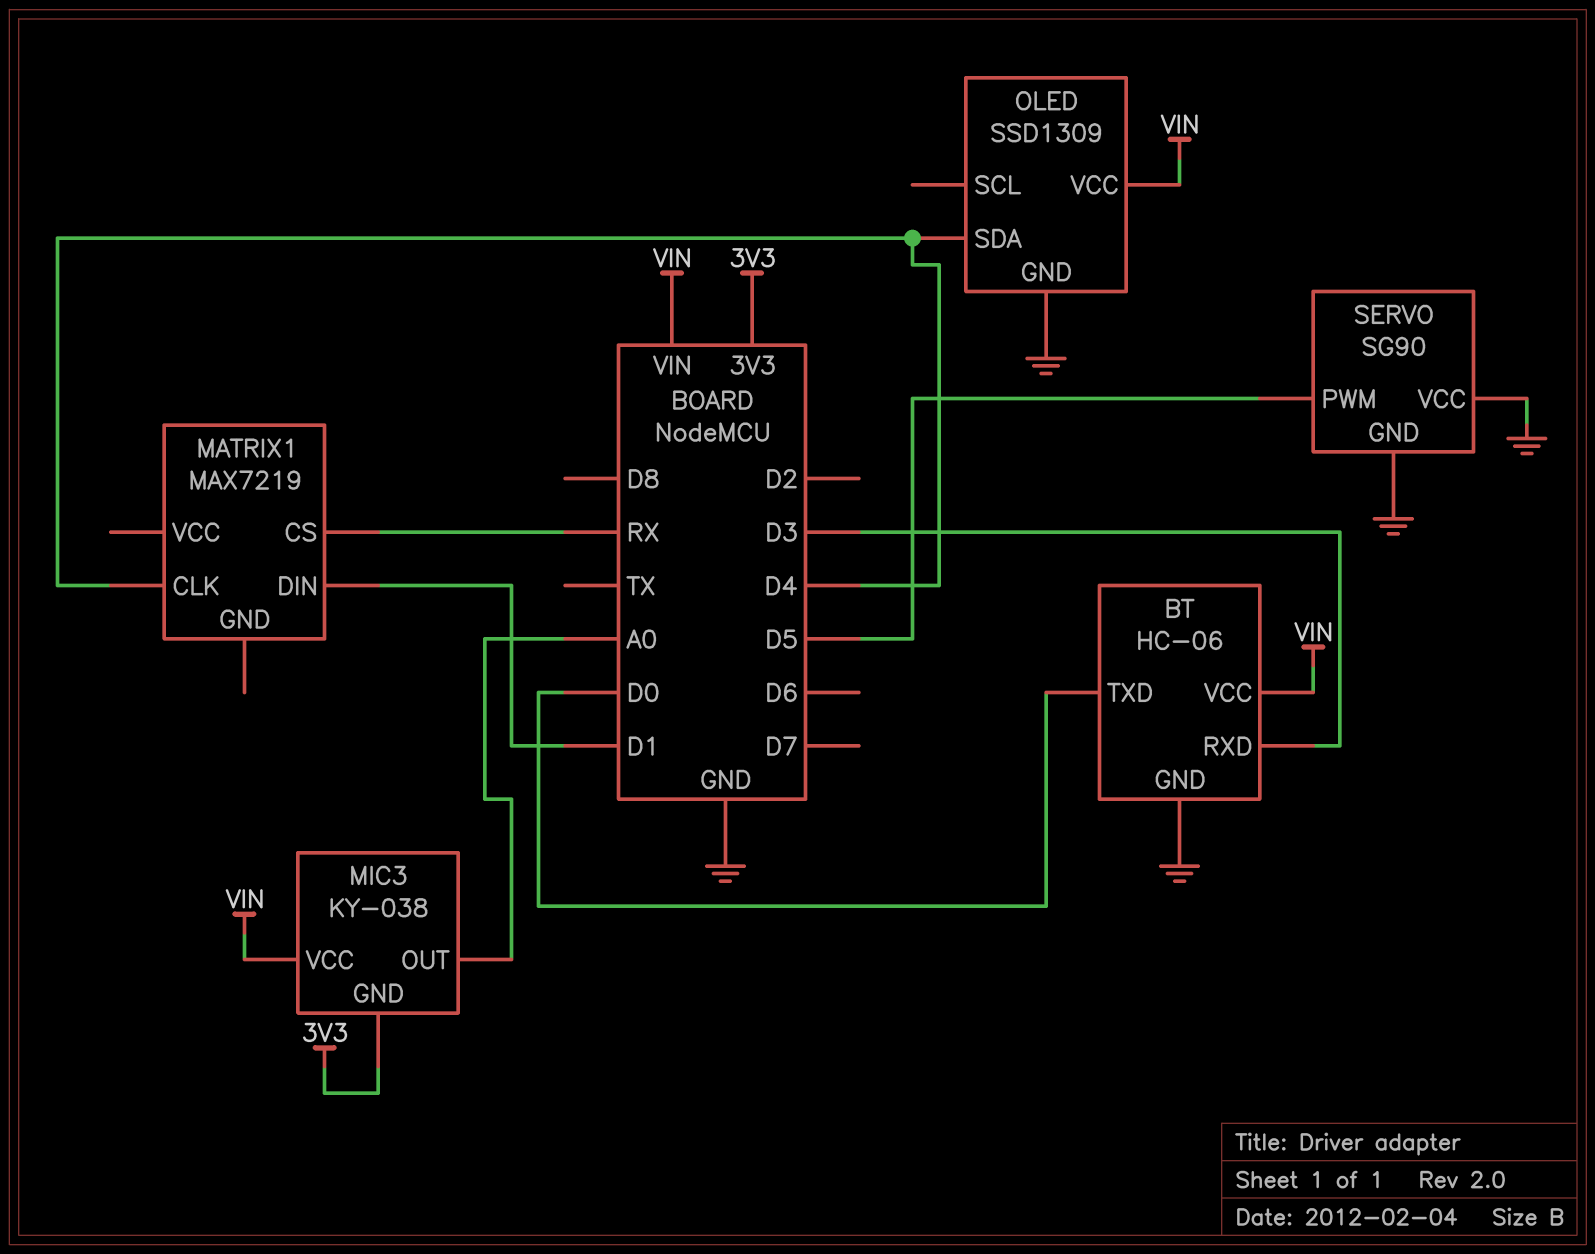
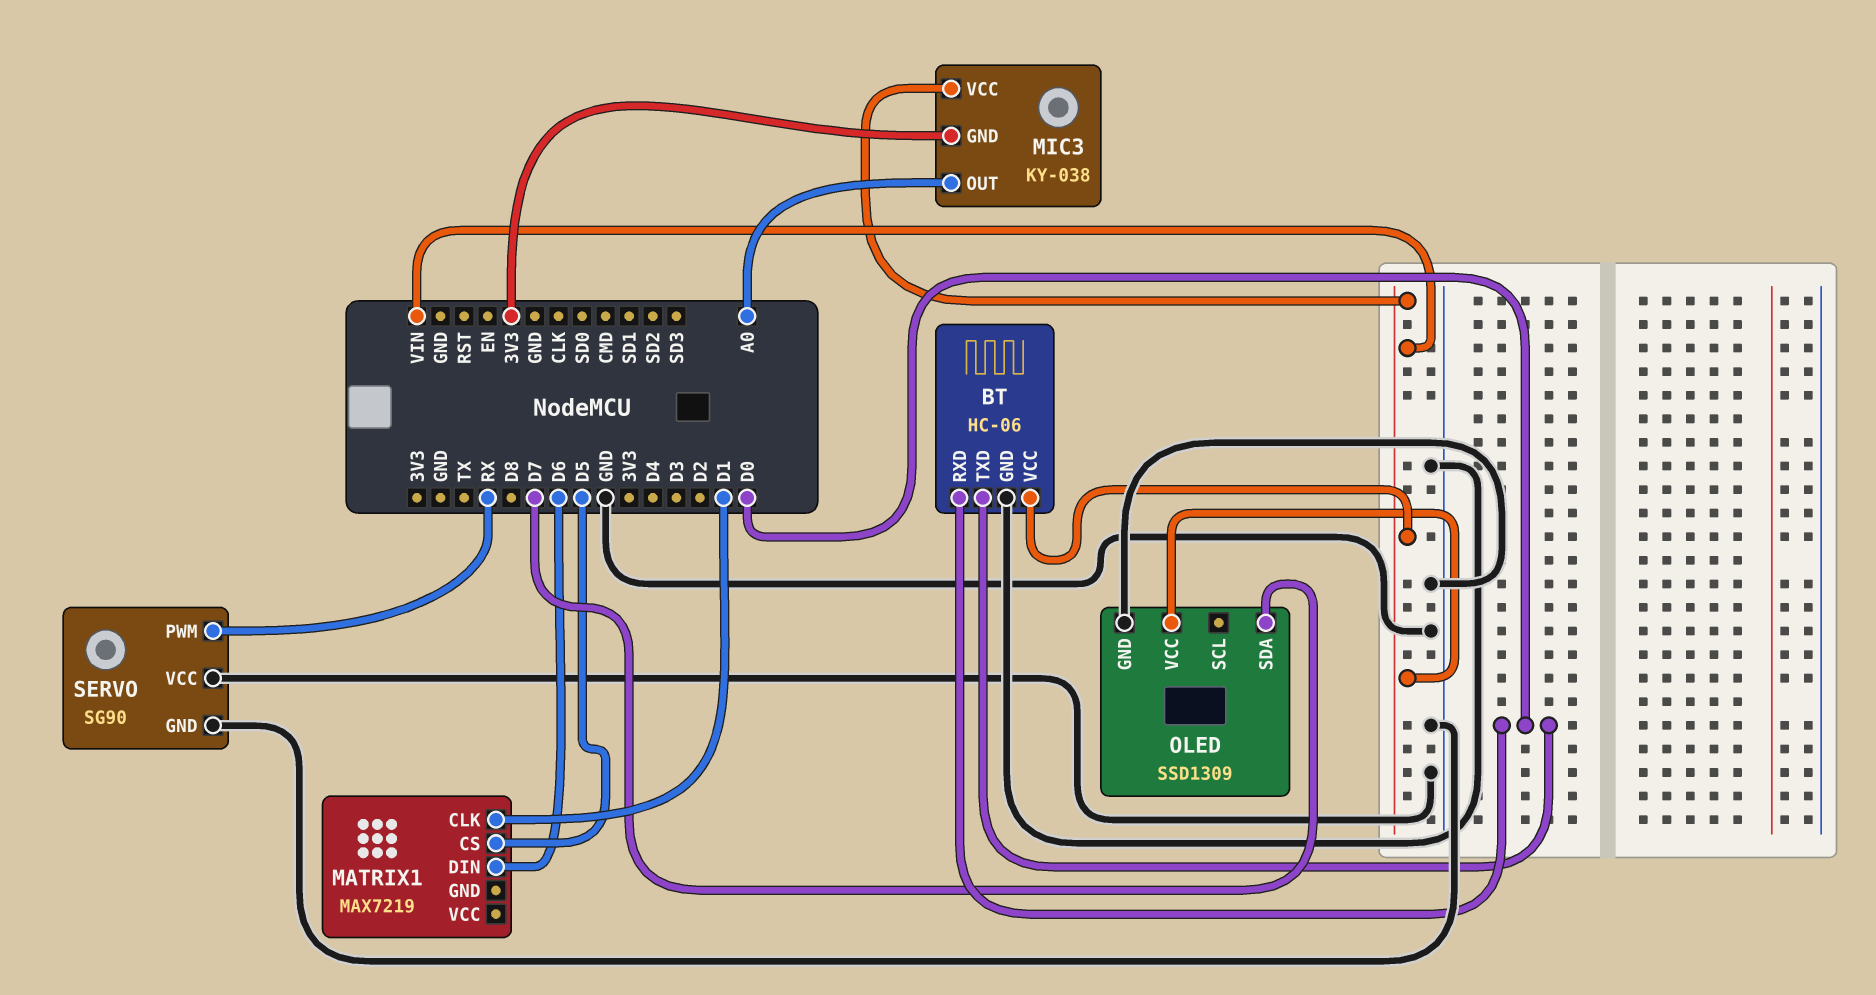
BT pin RXD: D3 -> D0
MATRIX1 pin CLK: D4 -> D1
MATRIX1 pin CS: RX -> D5
MATRIX1 pin DIN: D1 -> D6
OLED pin SDA: D4 -> D7
SERVO pin PWM: D5 -> RX

